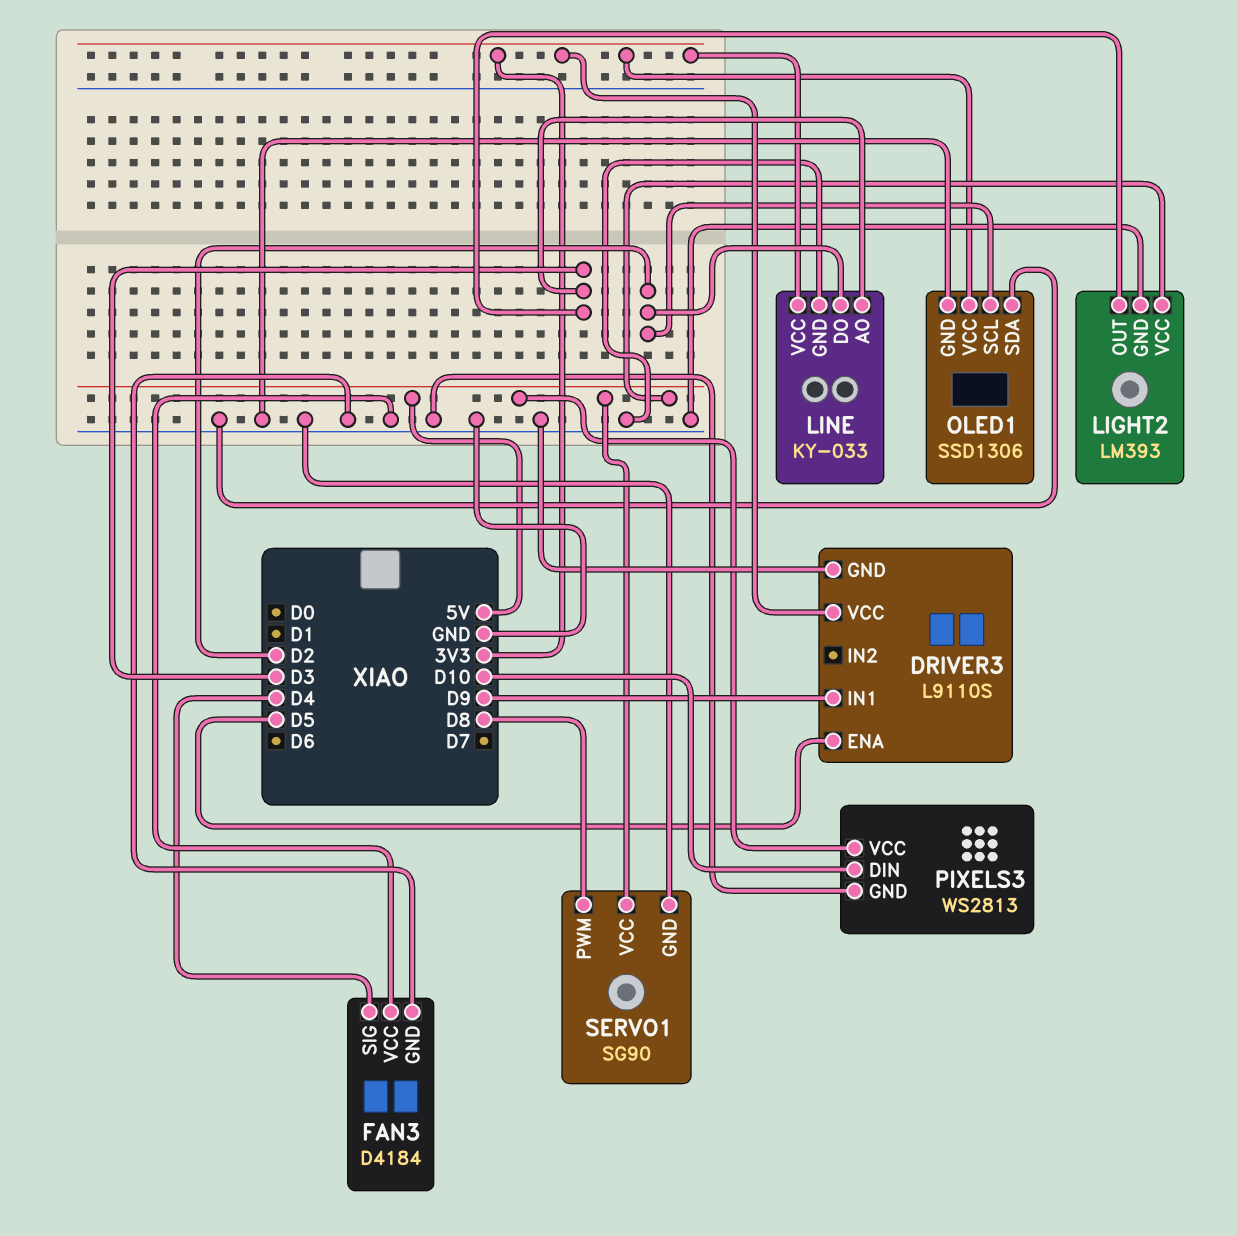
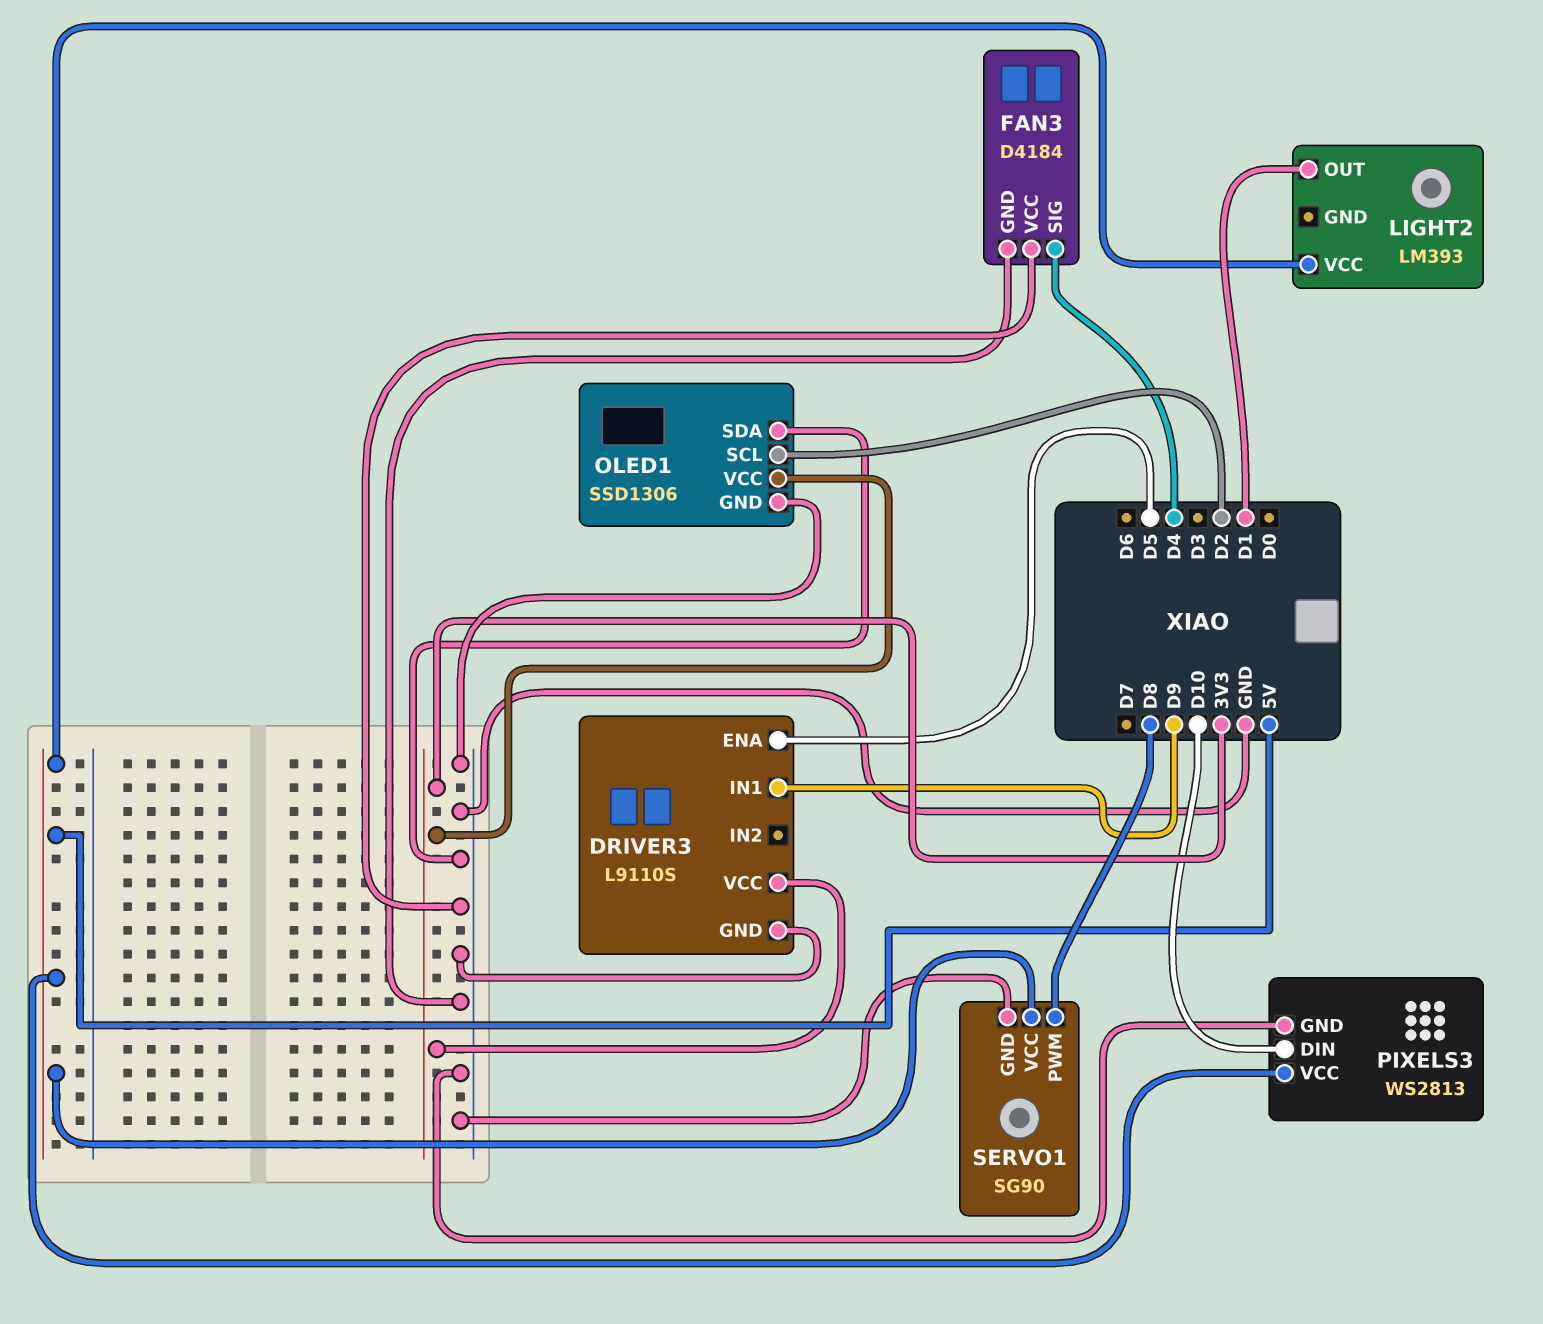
LIGHT2 pin GND: GND -> none
LIGHT2 pin OUT: D3 -> D1
LINE: KY-033 -> none
LINE pin AO: D3 -> none
LINE pin DO: D2 -> none
LINE pin GND: GND -> none
LINE pin VCC: 3V3 -> none

